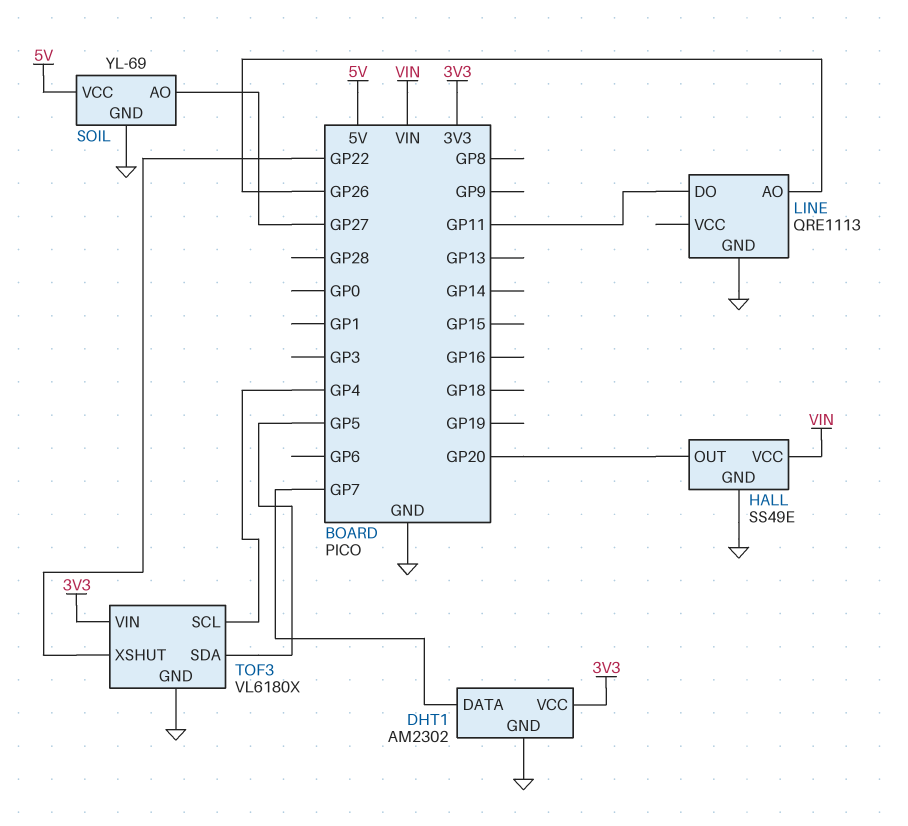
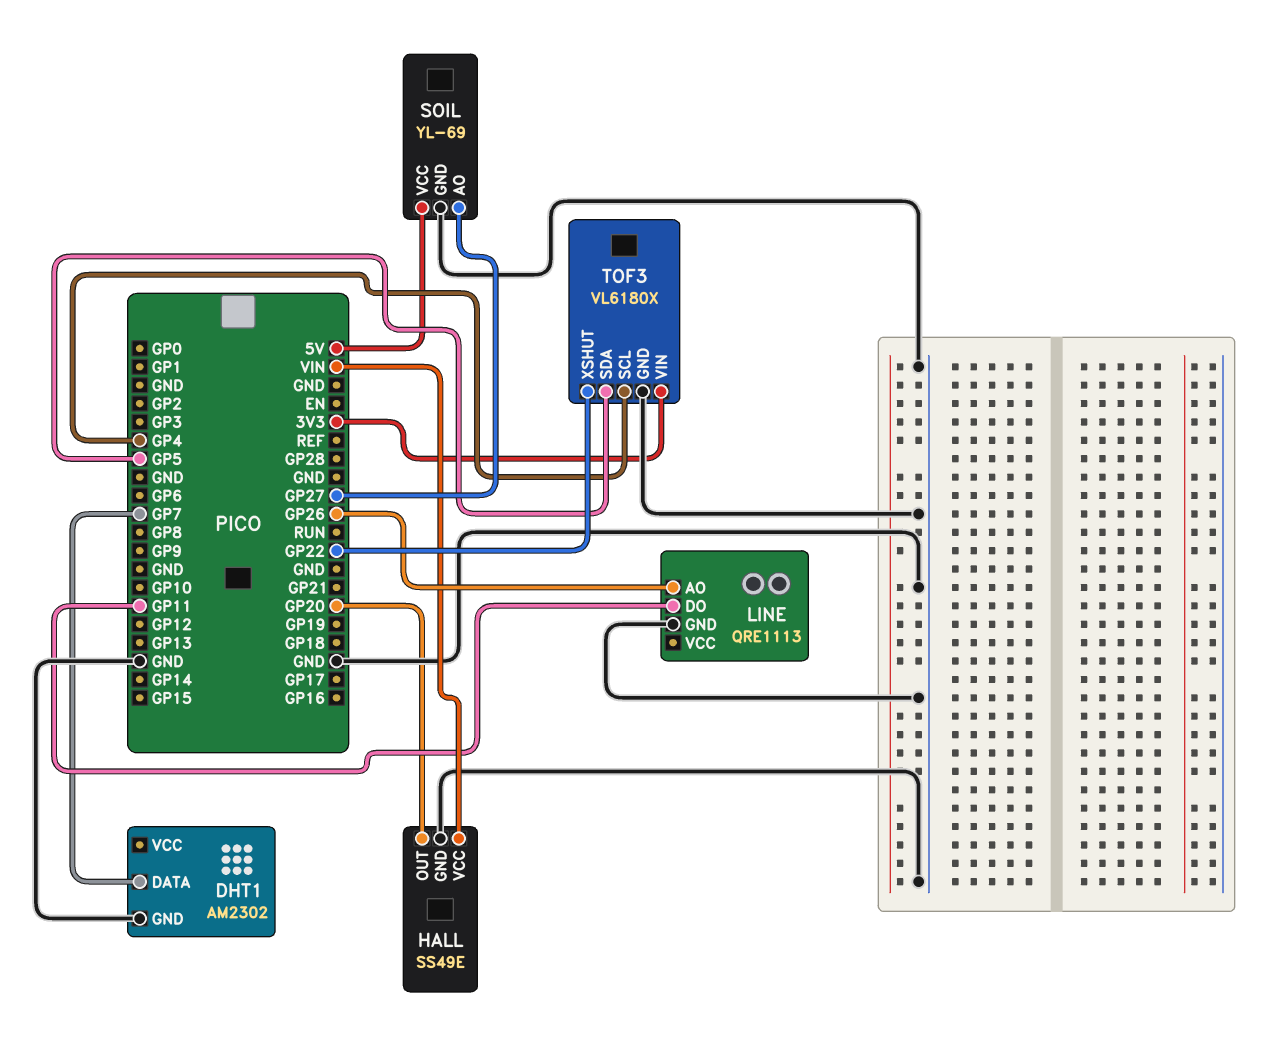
DHT1 pin VCC: 3V3 -> none

